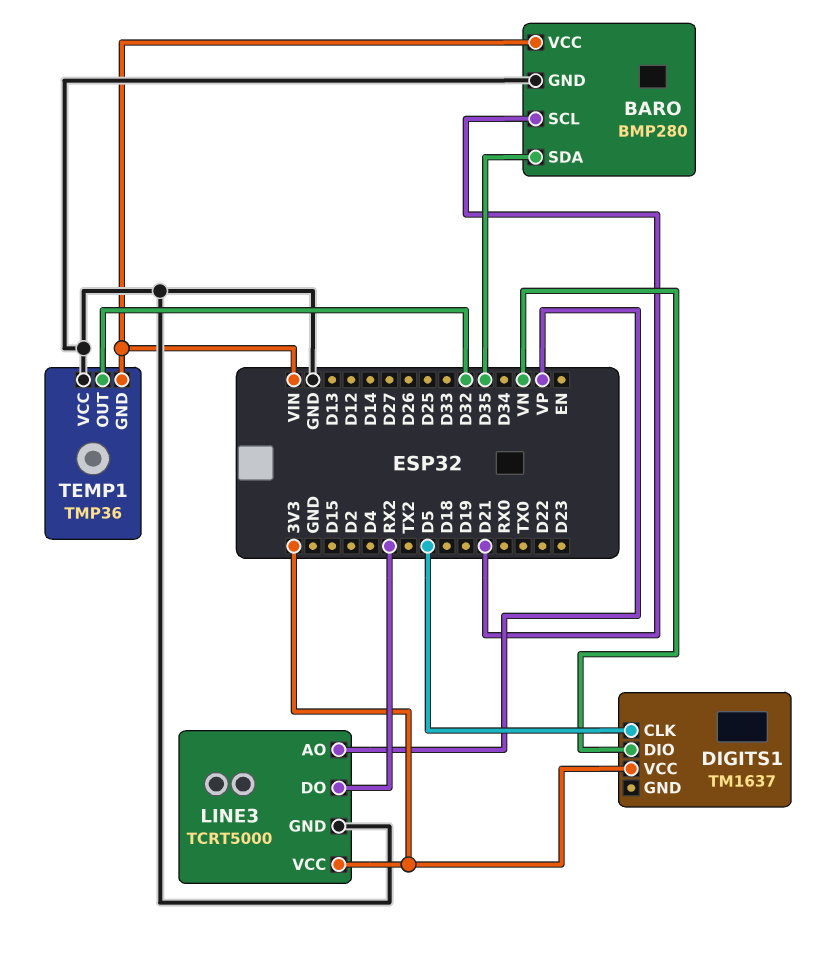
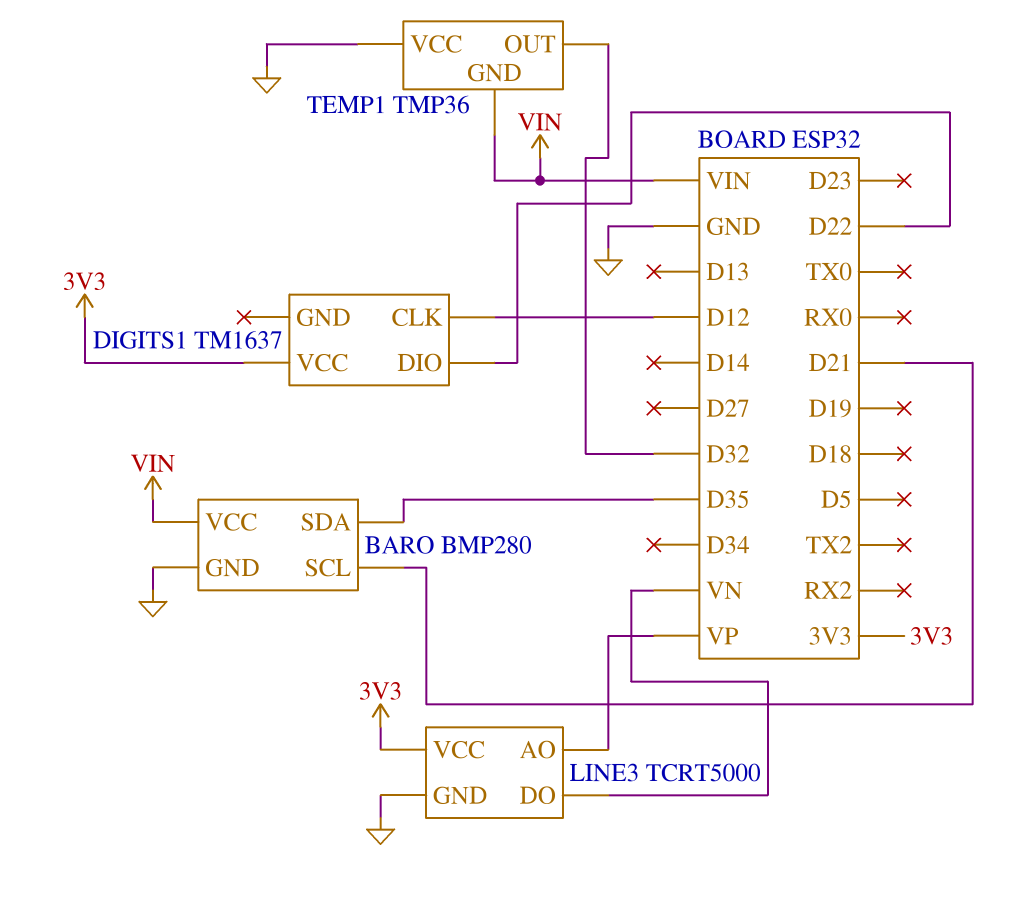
DIGITS1 pin CLK: D5 -> D12
DIGITS1 pin DIO: VN -> D22
LINE3 pin DO: RX2 -> VN

